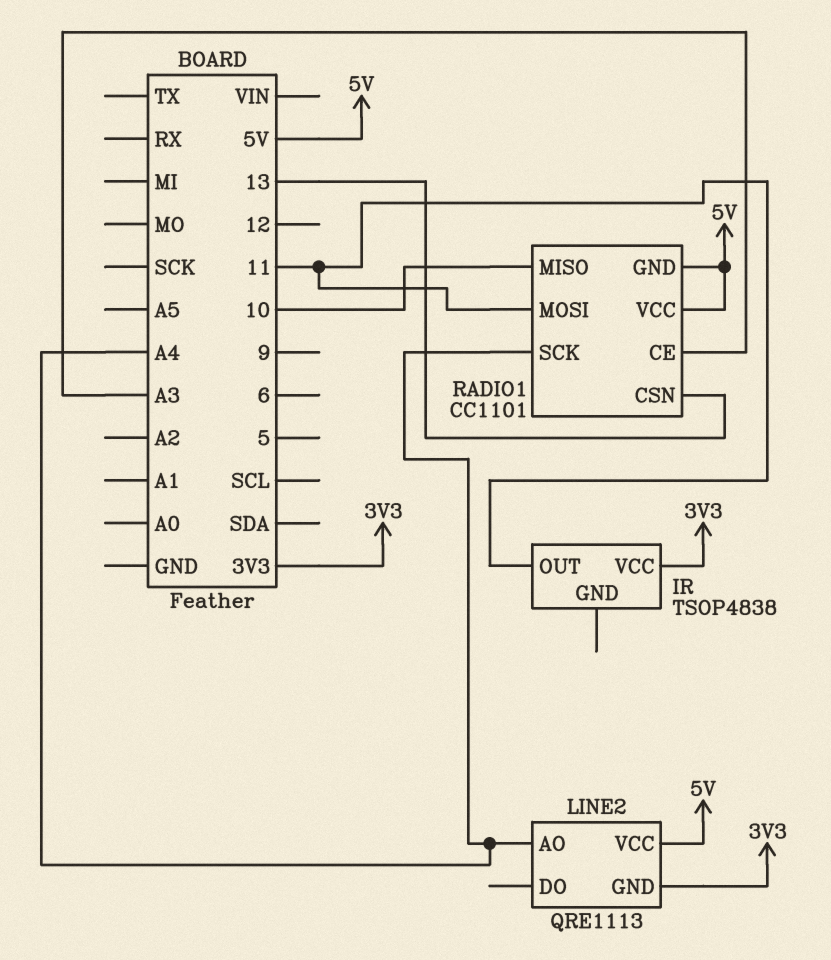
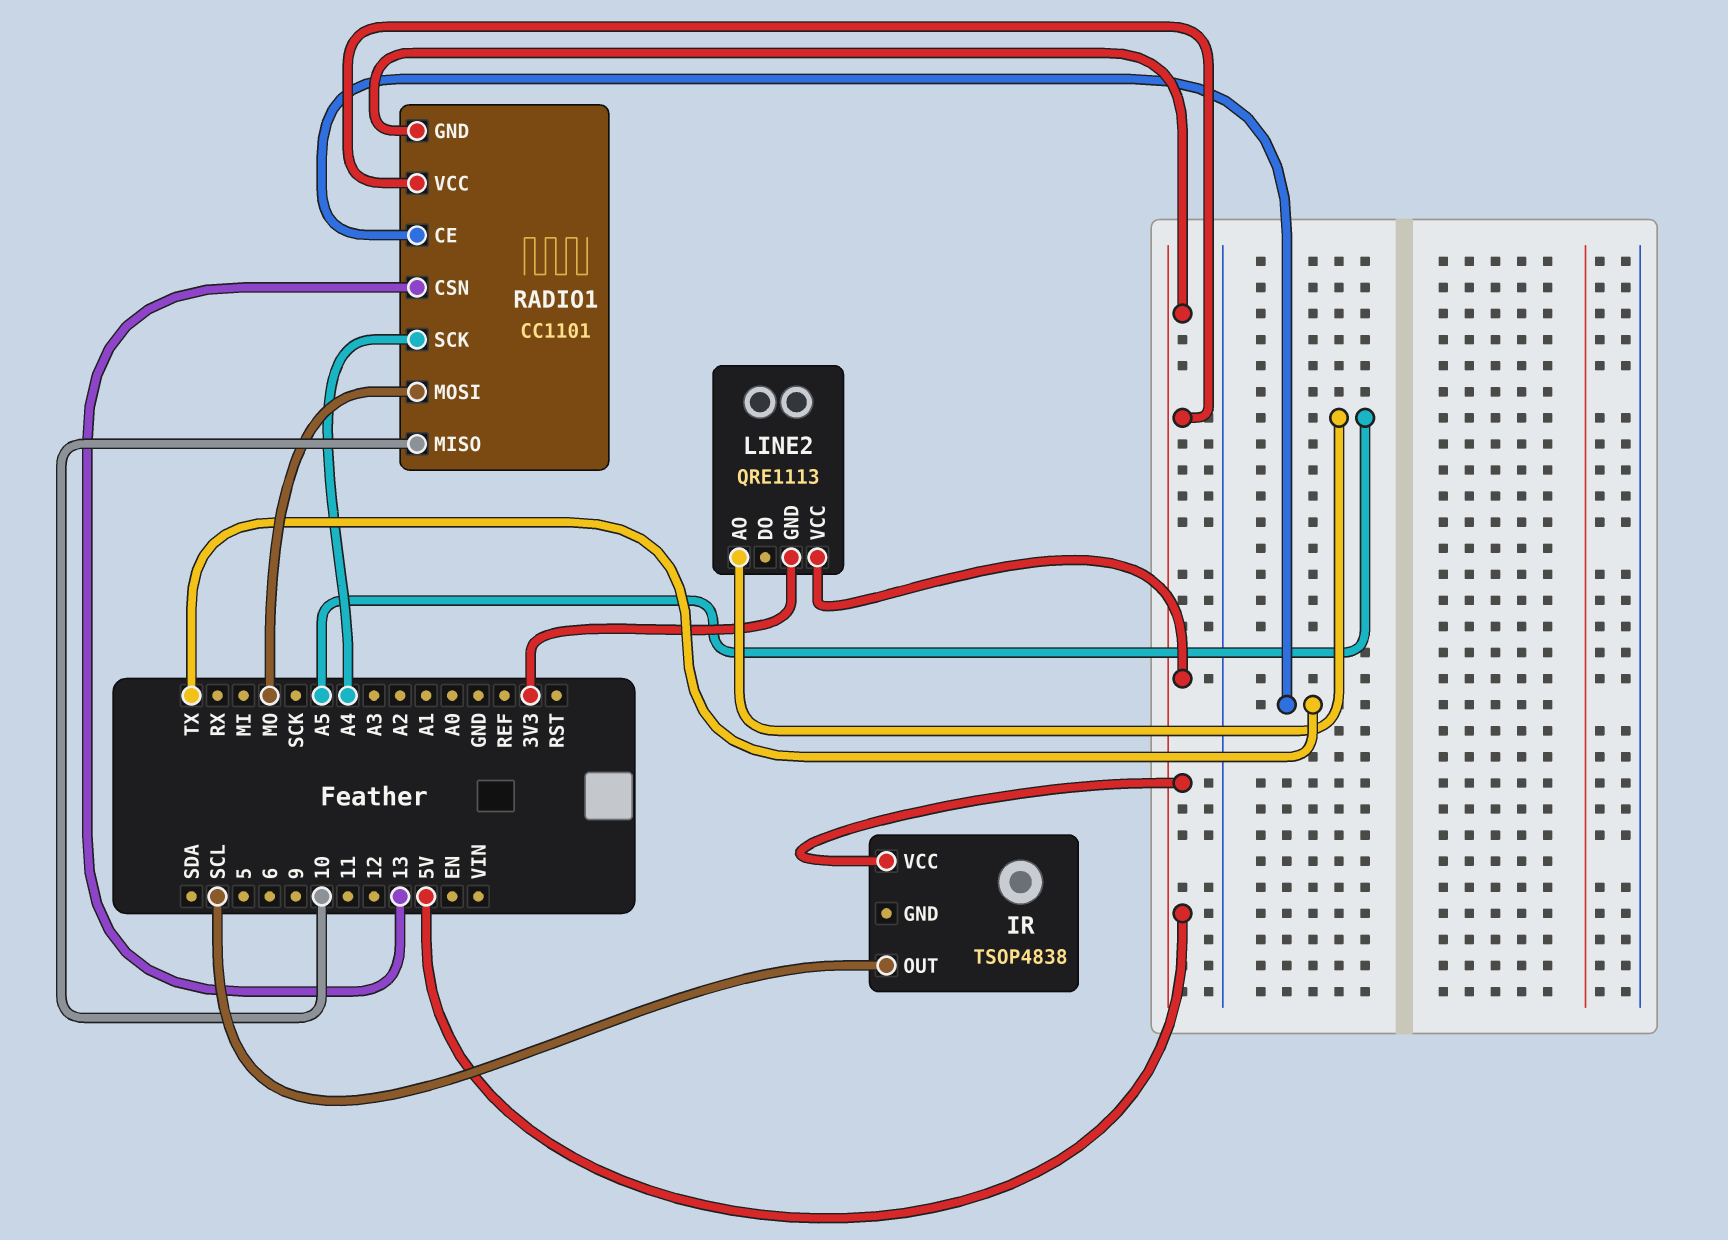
IR pin OUT: 11 -> SCL
IR pin VCC: 3V3 -> 5V
LINE2 pin AO: A4 -> A5
RADIO1 pin CE: A3 -> TX
RADIO1 pin MOSI: 11 -> MO

